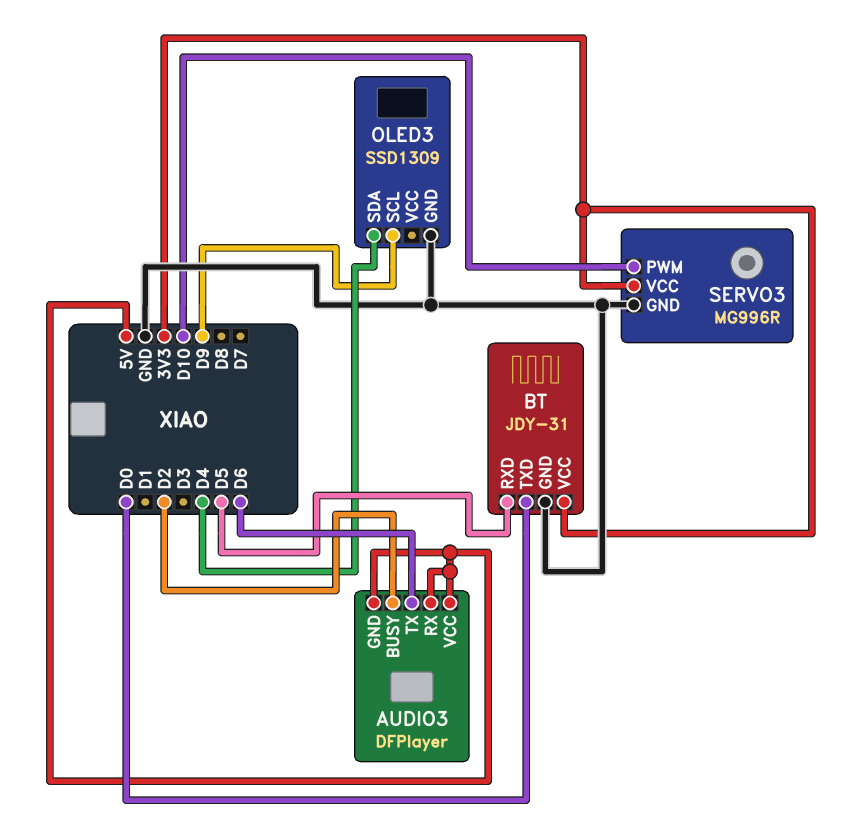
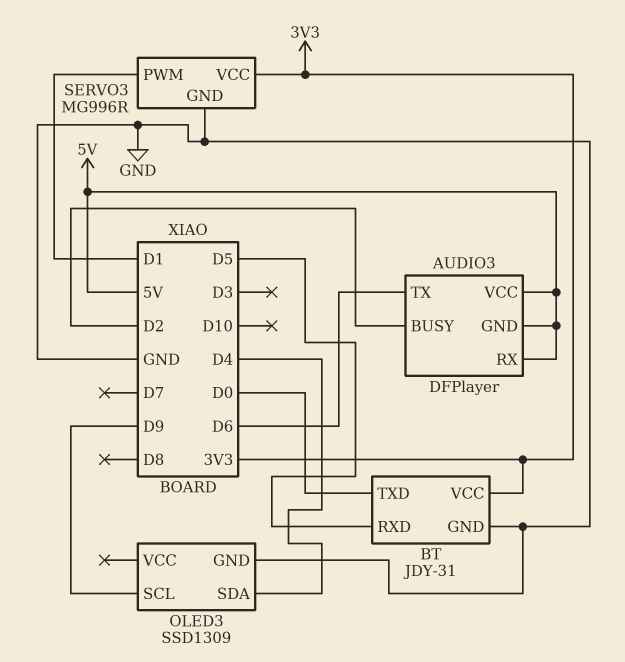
SERVO3 pin PWM: D10 -> D1

